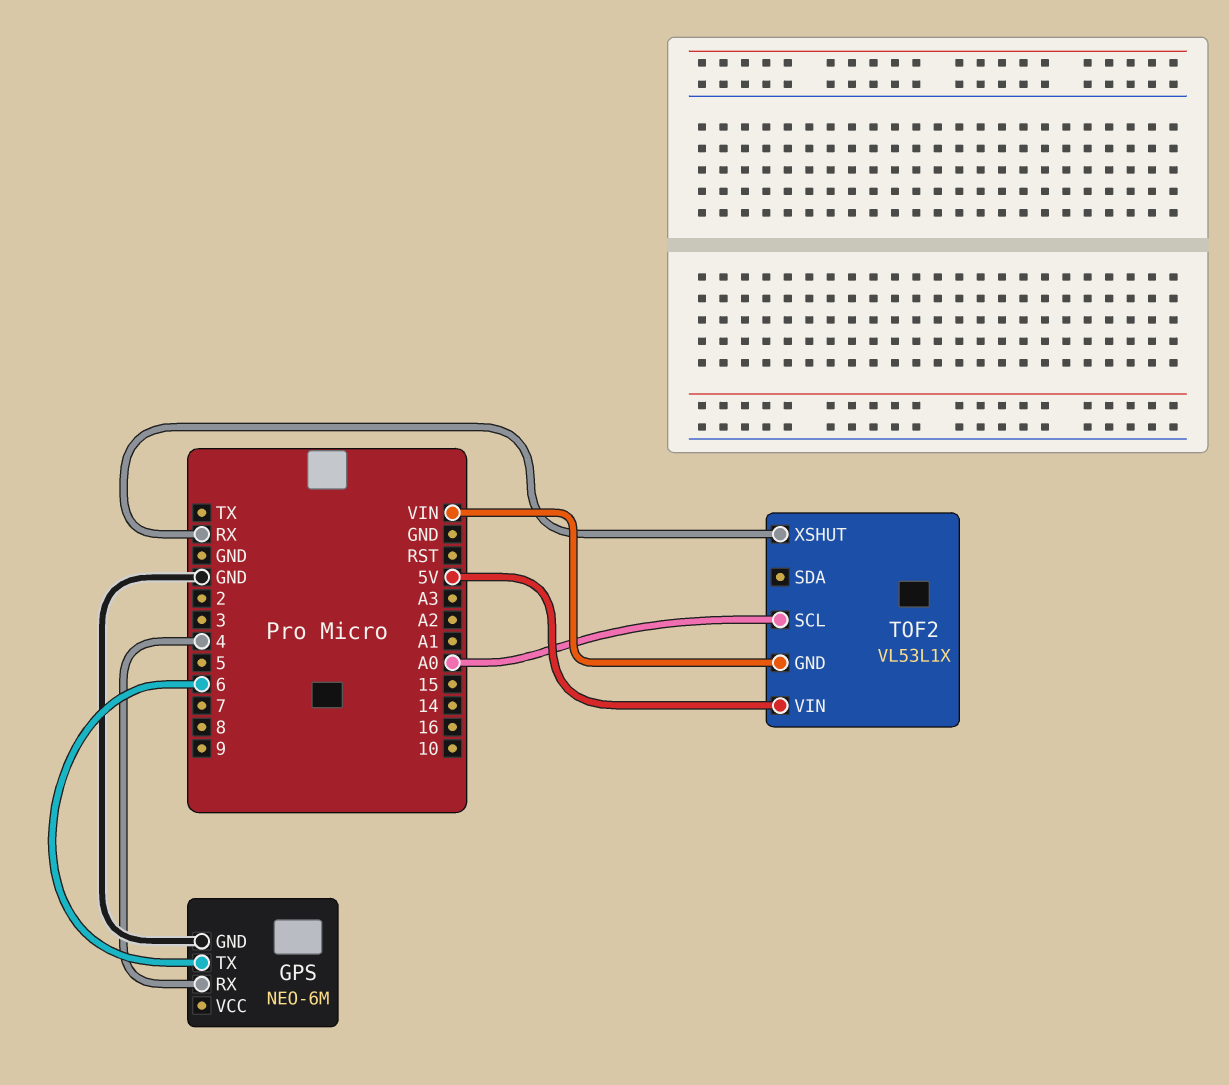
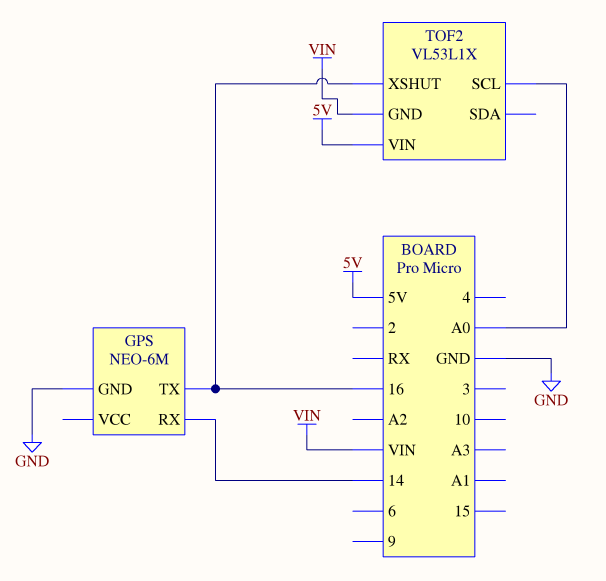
GPS pin RX: 4 -> 14
GPS pin TX: 6 -> 16
TOF2 pin XSHUT: RX -> 16

